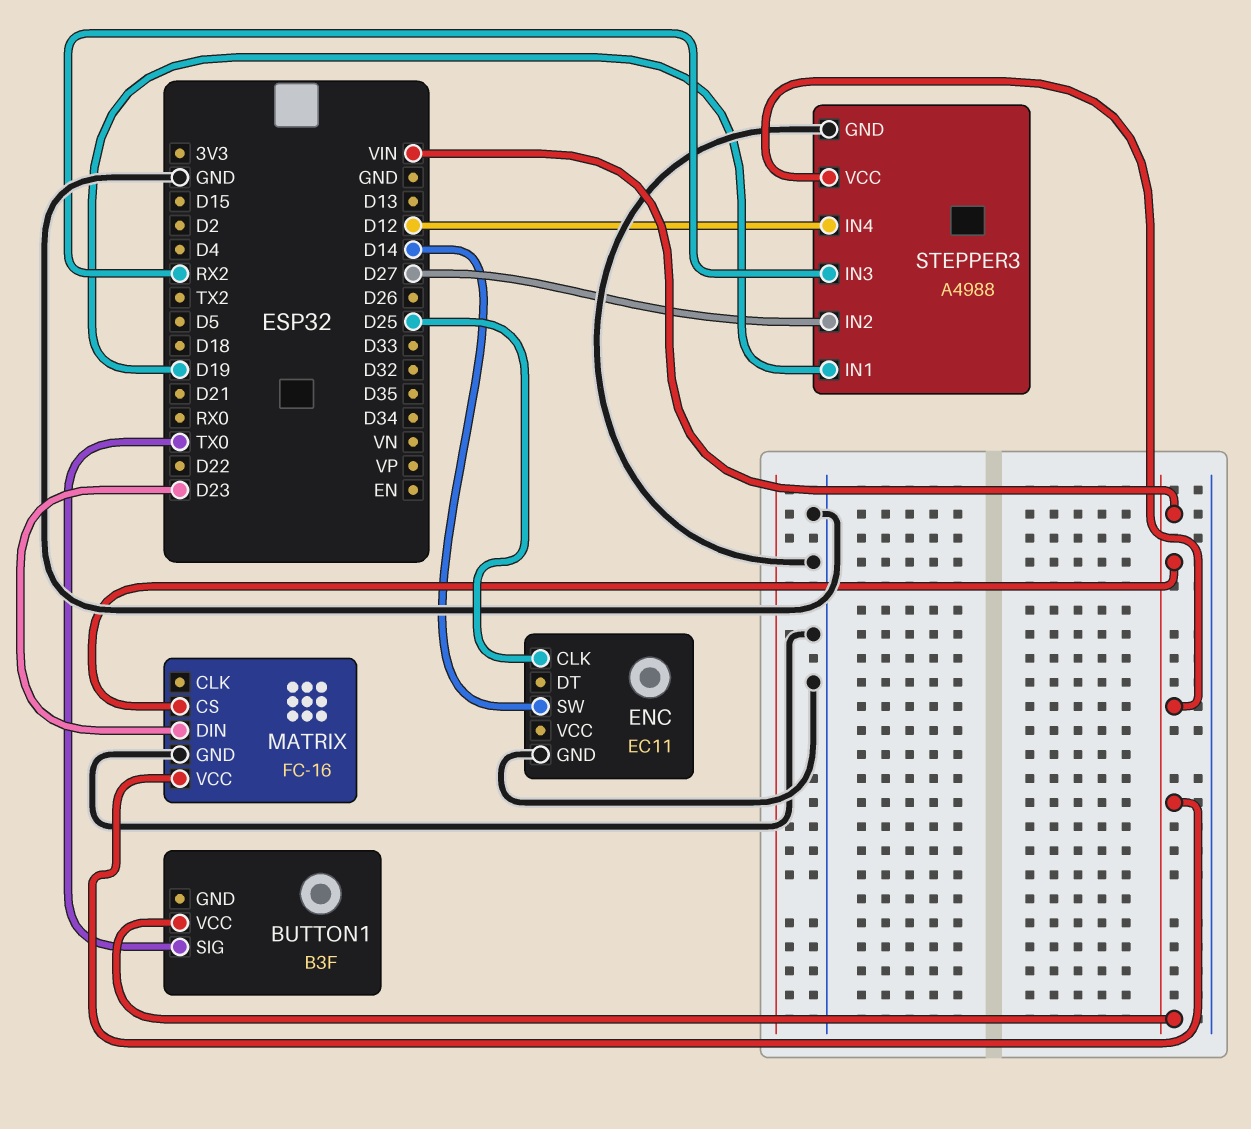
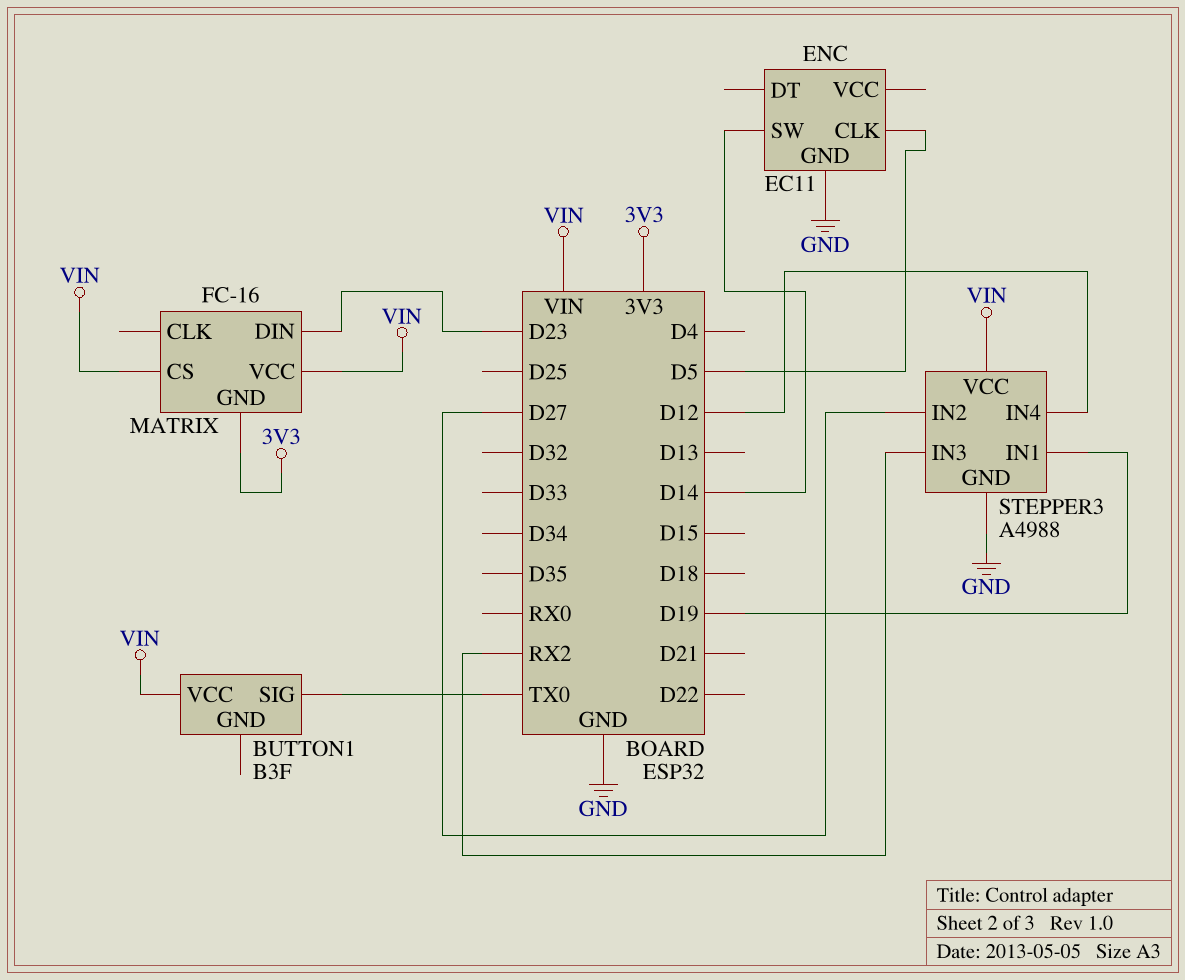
ENC pin CLK: D25 -> D5
MATRIX pin GND: GND -> 3V3

